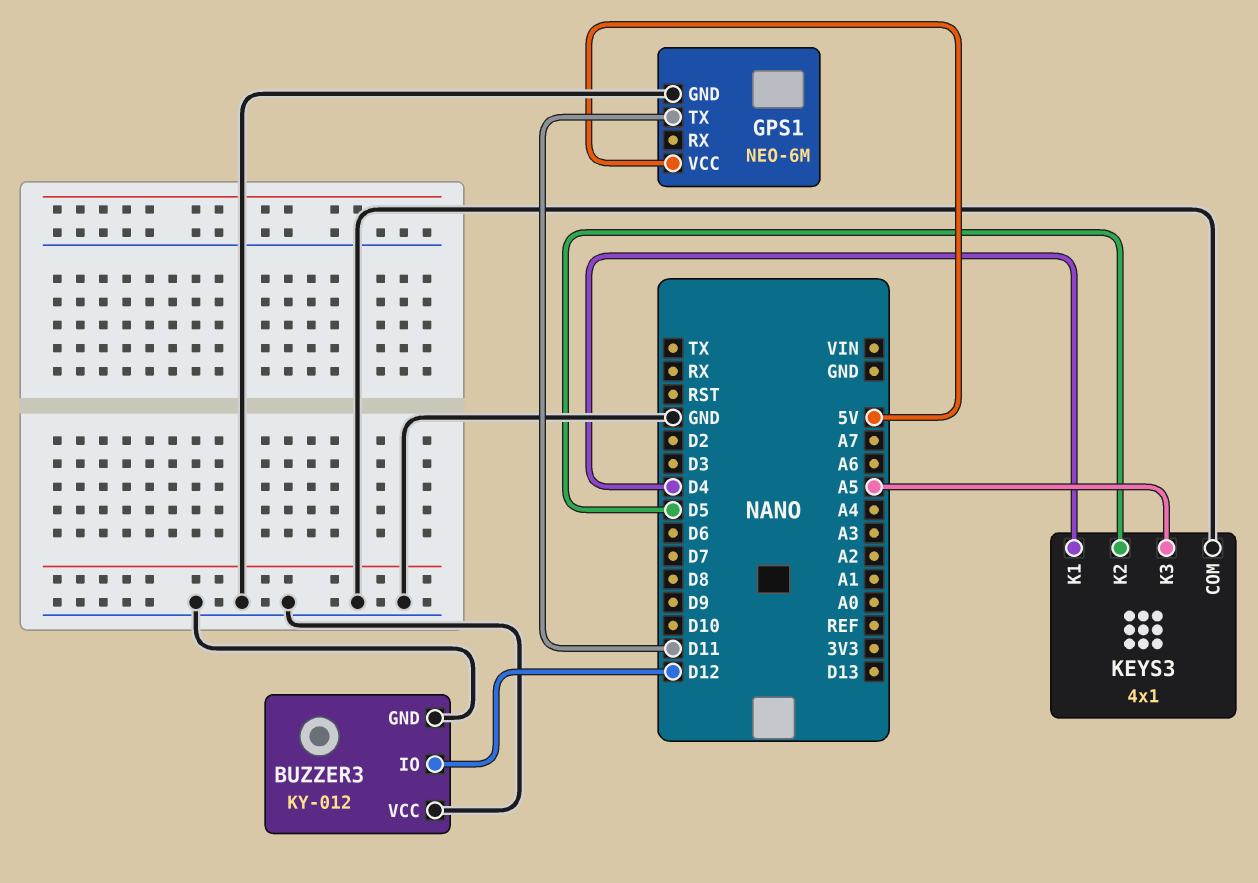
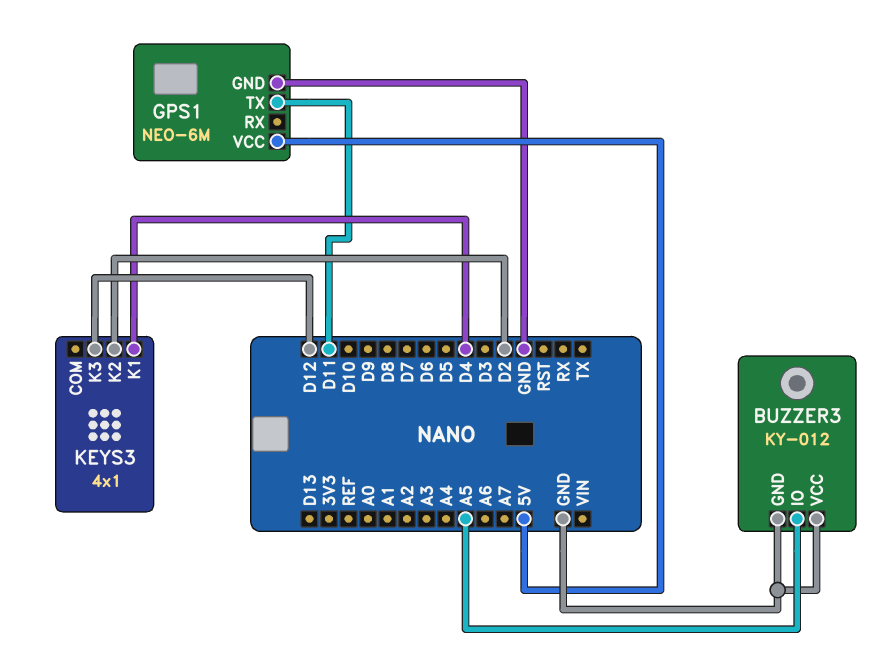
BUZZER3 pin IO: D12 -> A5
KEYS3 pin COM: GND -> none
KEYS3 pin K2: D5 -> D2
KEYS3 pin K3: A5 -> D12

